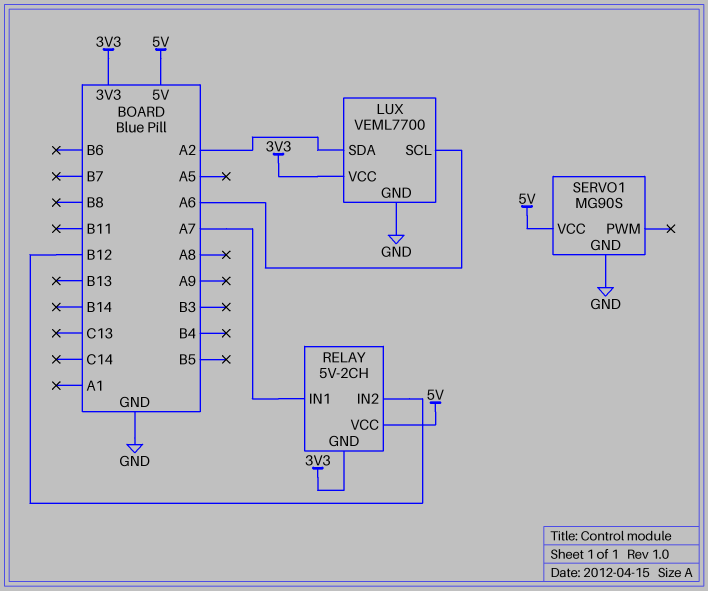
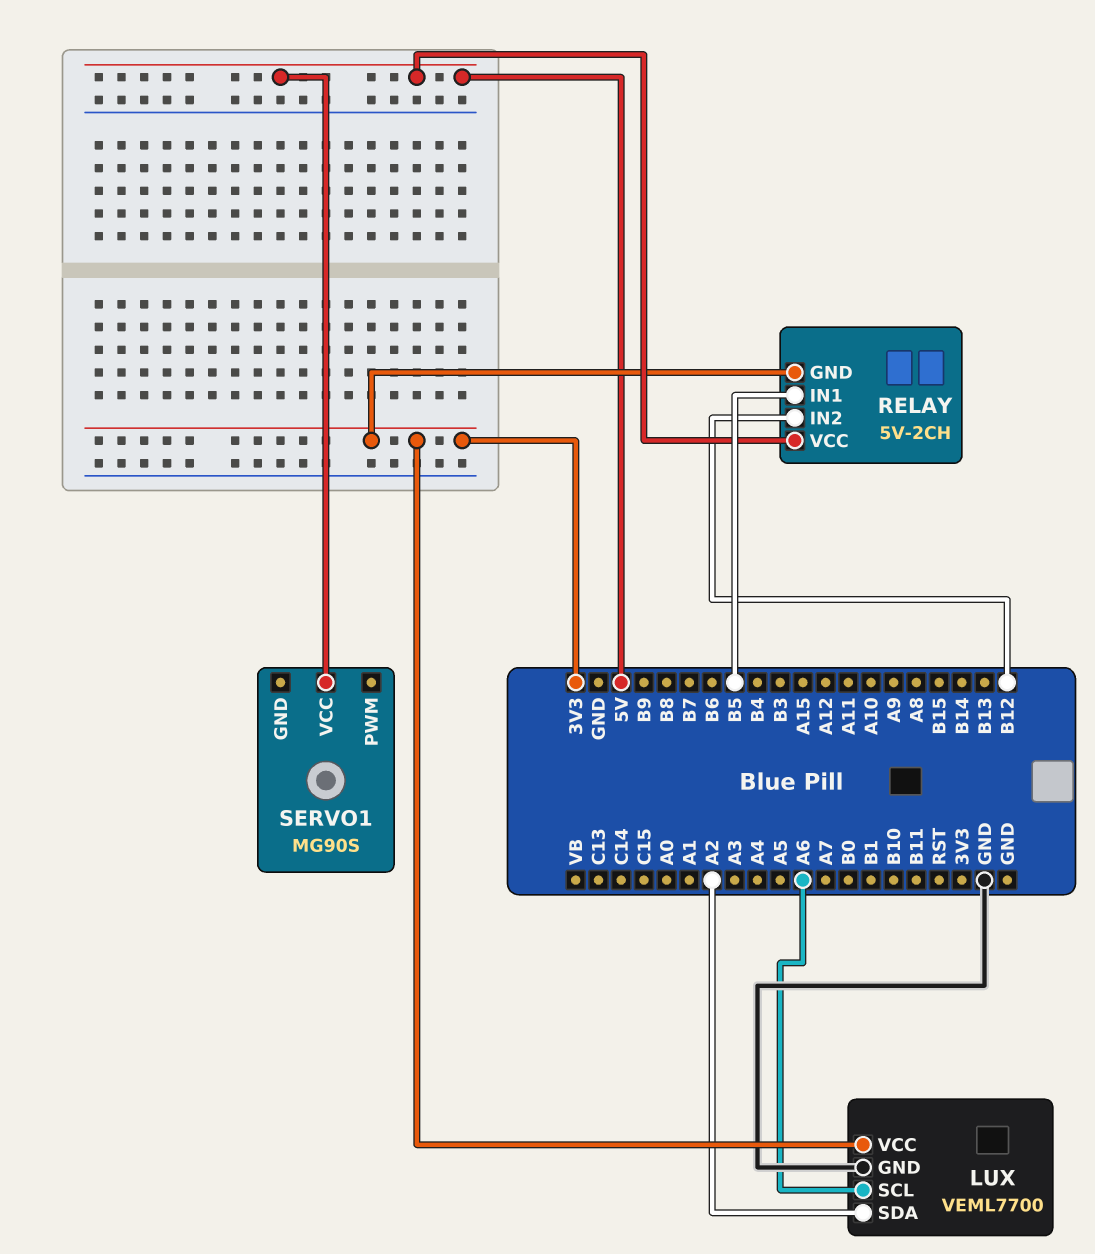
RELAY pin IN1: A7 -> B5
SERVO1 pin GND: GND -> none

